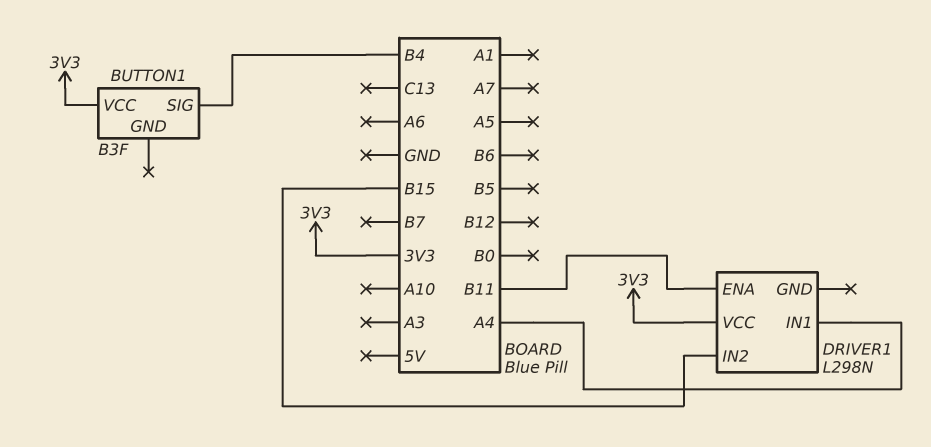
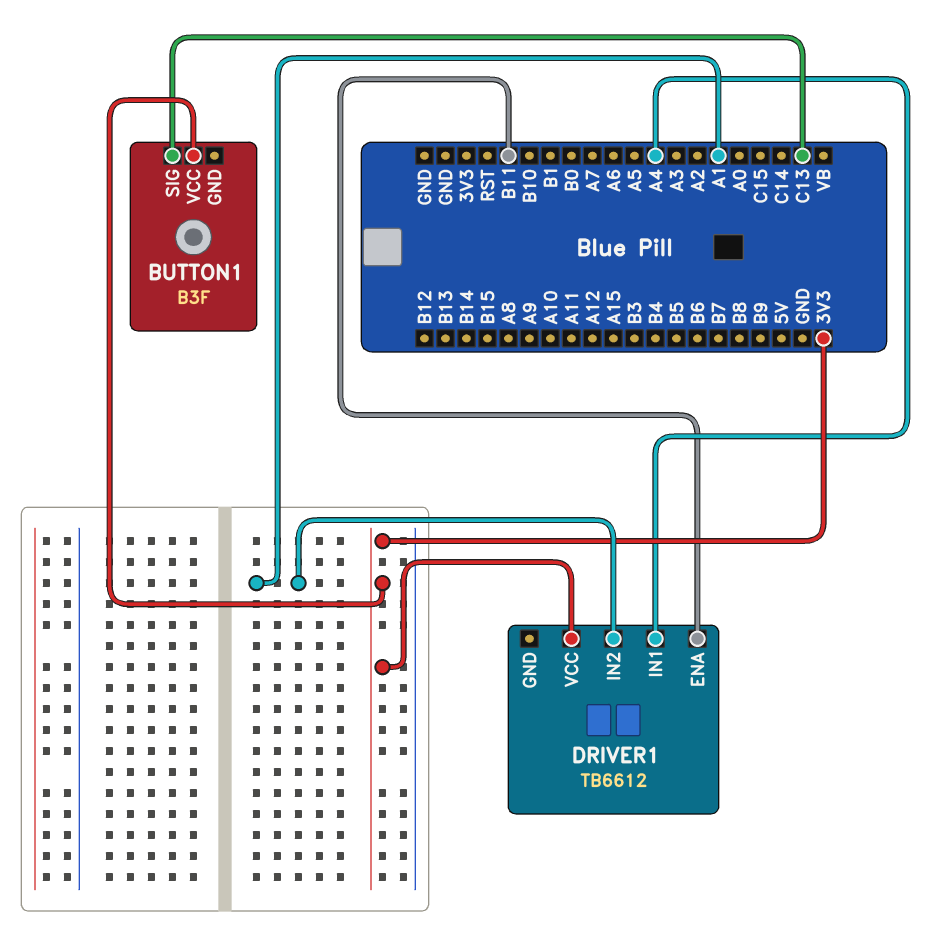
BUTTON1 pin SIG: B4 -> C13
DRIVER1: L298N -> TB6612
DRIVER1 pin IN2: B15 -> A1

